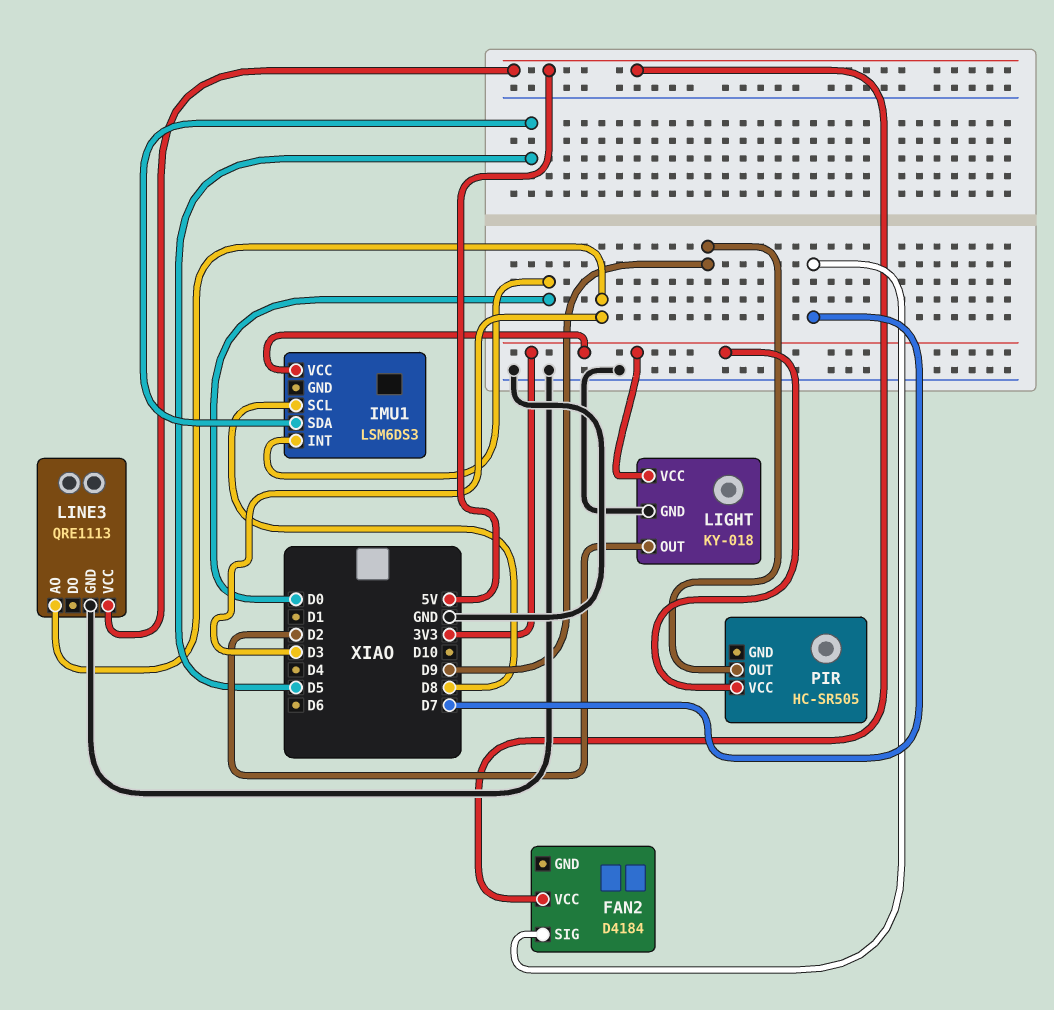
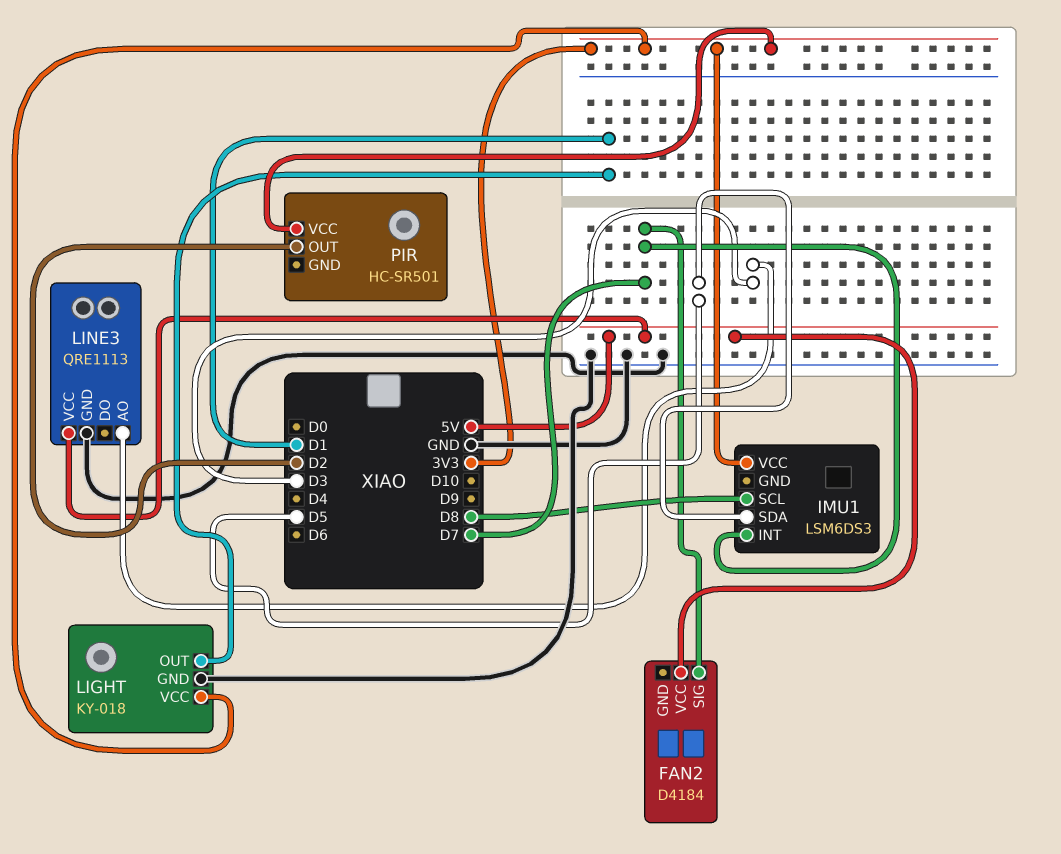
IMU1 pin INT: D0 -> D7
LIGHT pin OUT: D2 -> D1
PIR: HC-SR505 -> HC-SR501
PIR pin OUT: D9 -> D2

